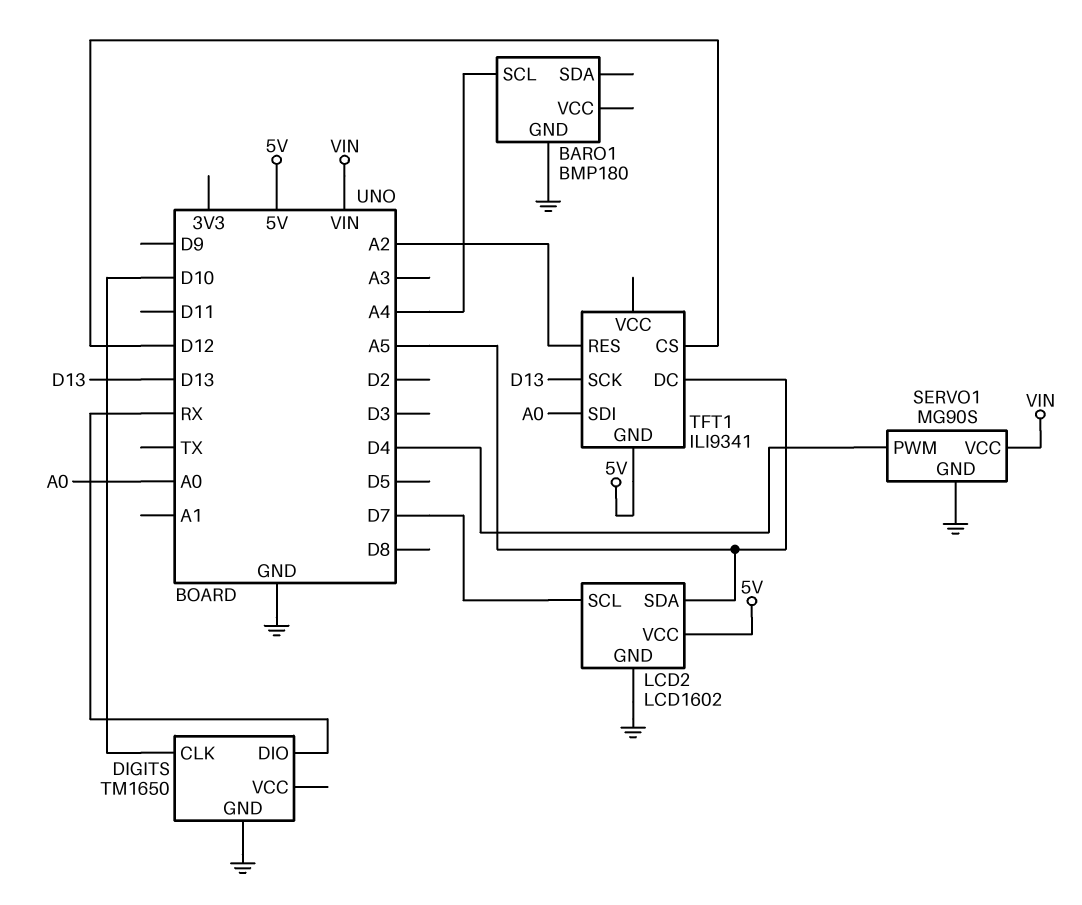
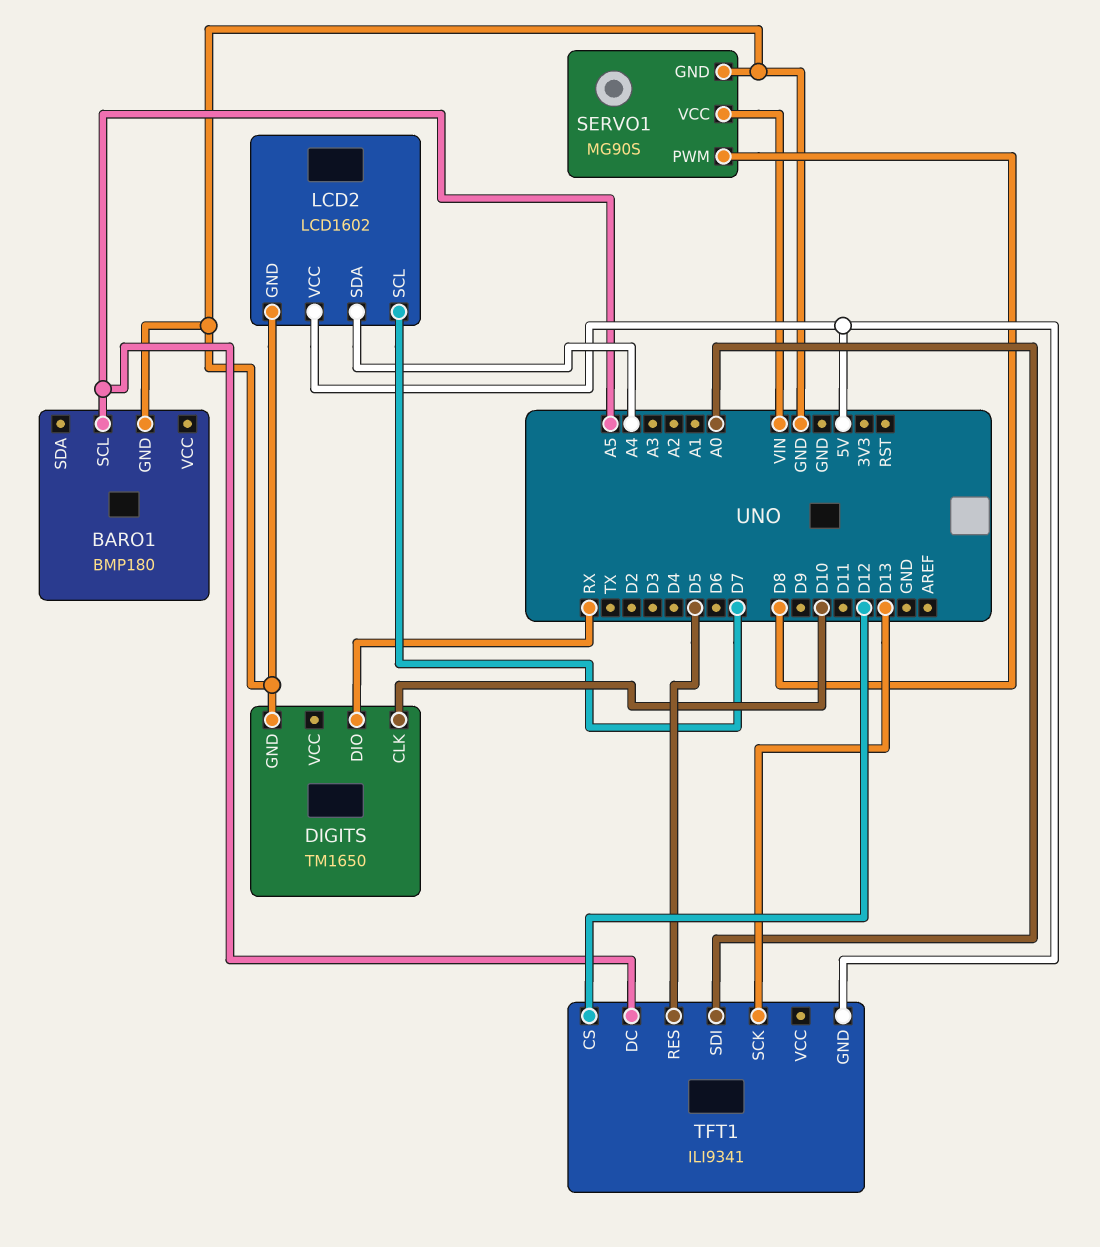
BARO1 pin SCL: A4 -> A5
LCD2 pin SDA: A5 -> A4
SERVO1 pin PWM: D4 -> D8
TFT1 pin RES: A2 -> D5

